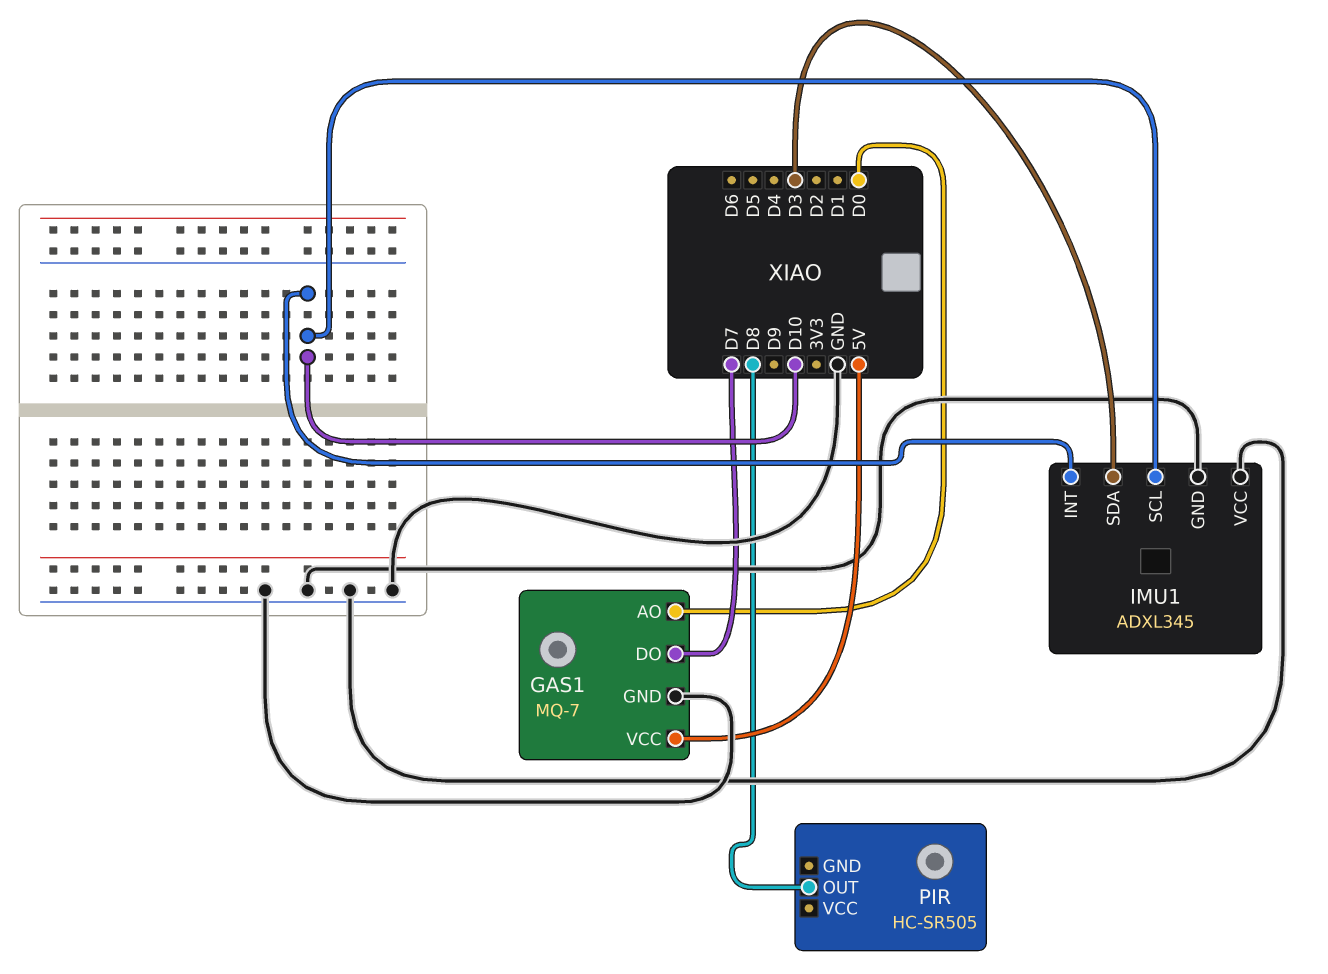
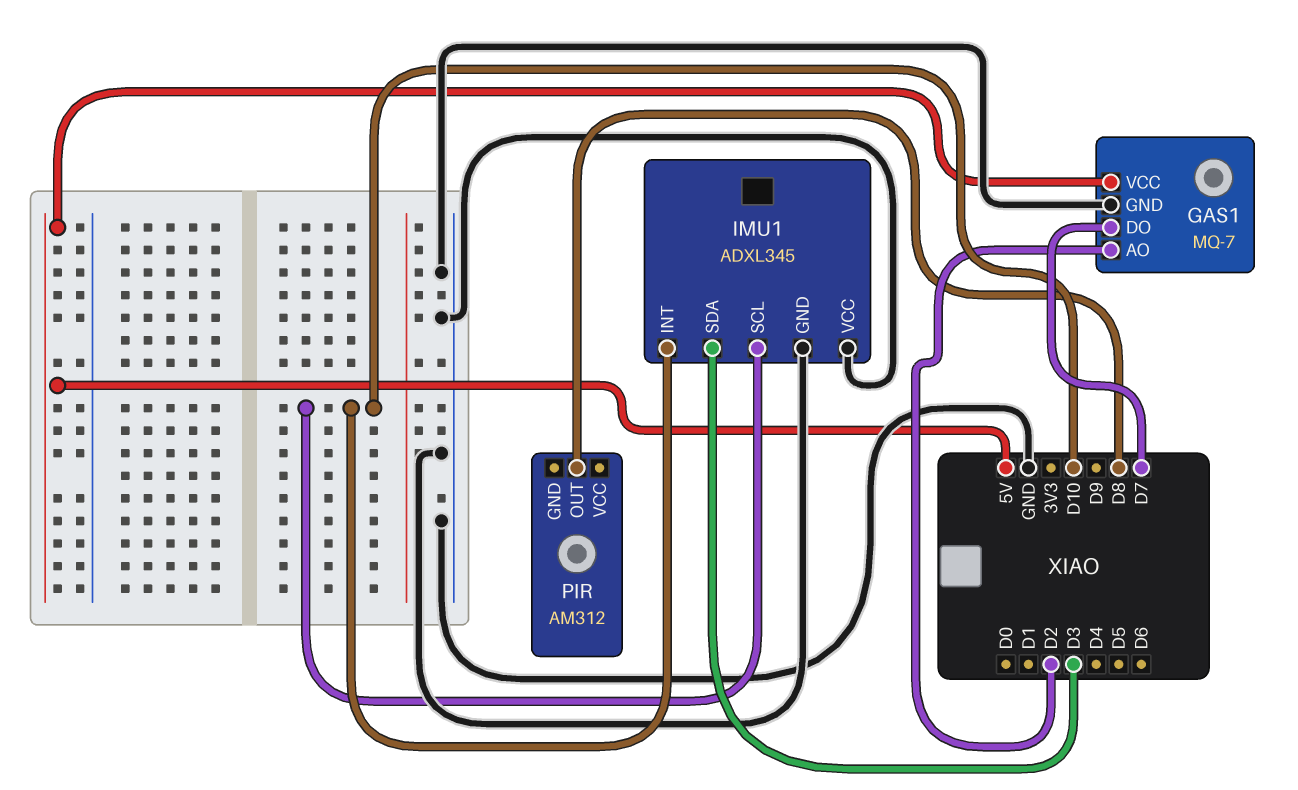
GAS1 pin AO: D0 -> D2
PIR: HC-SR505 -> AM312

